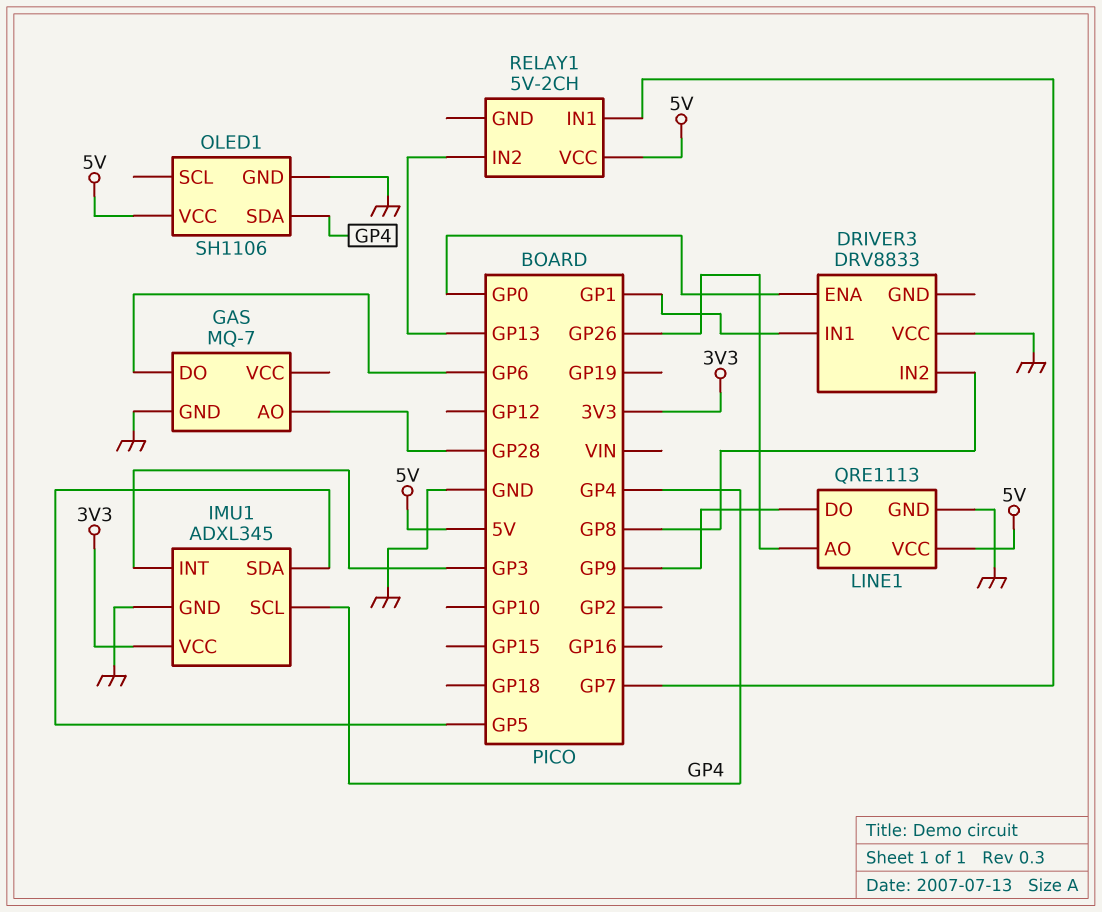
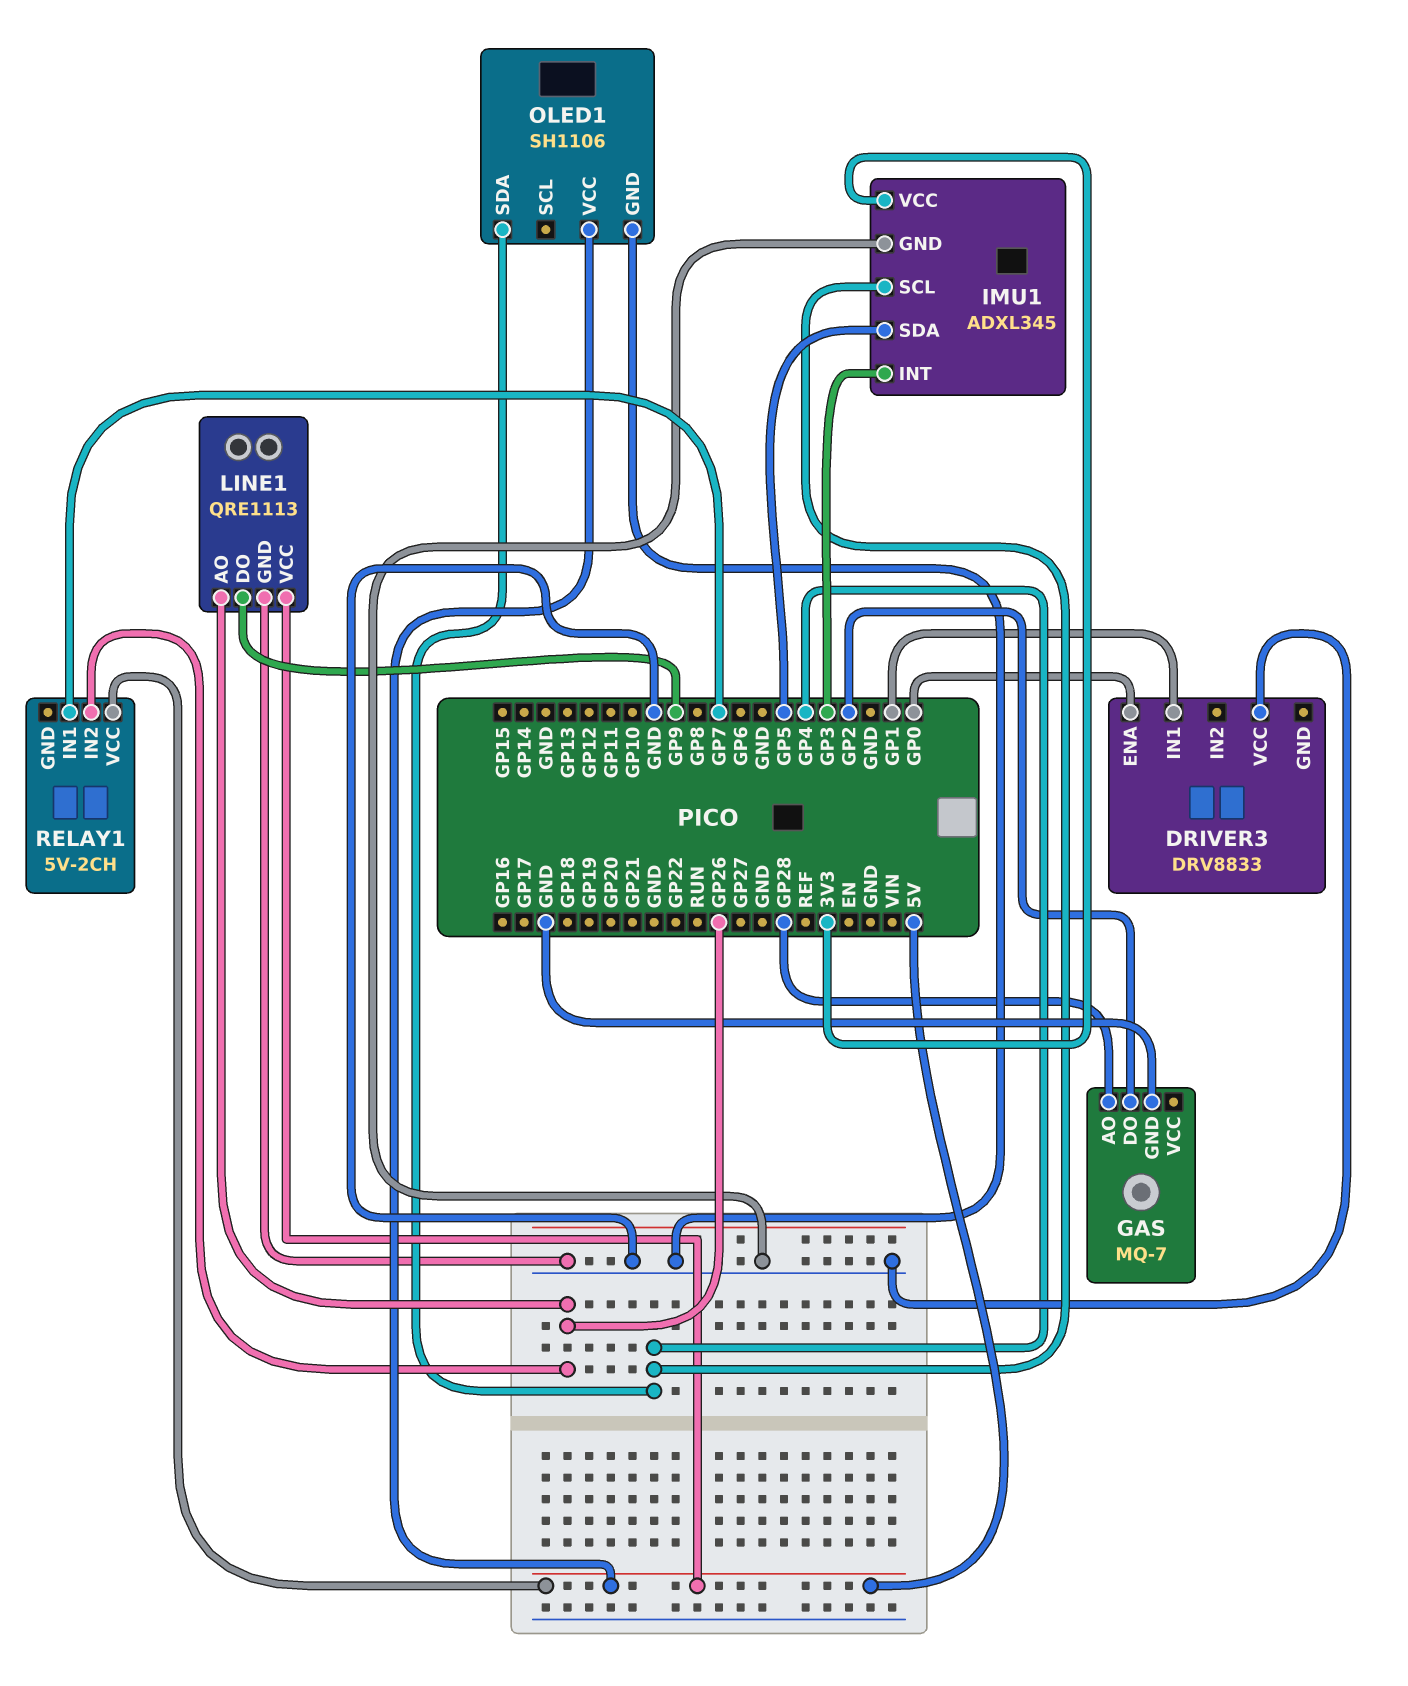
DRIVER3 pin IN2: GP8 -> none
GAS pin DO: GP6 -> GP2
RELAY1 pin IN2: GP13 -> GP26

